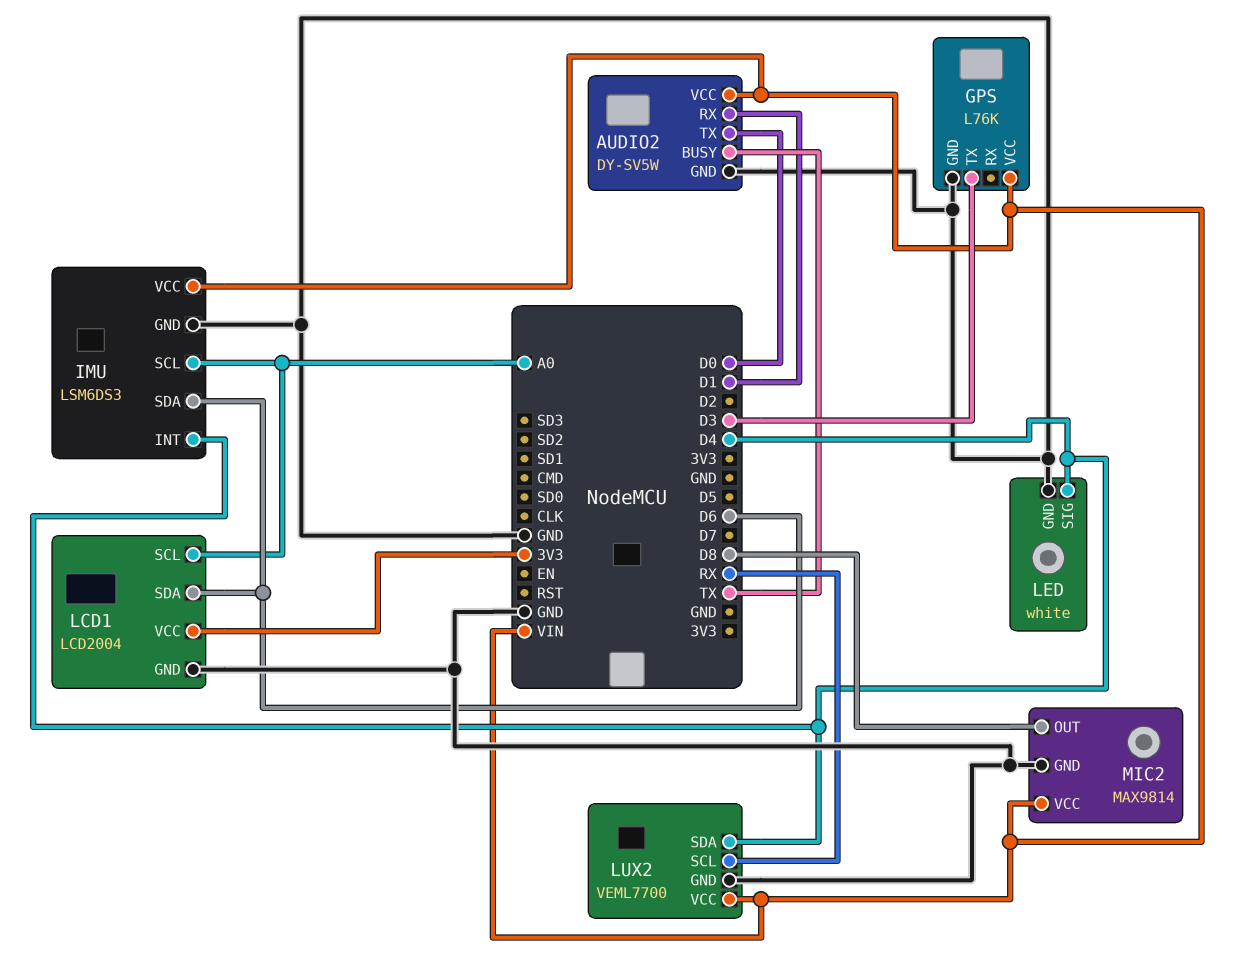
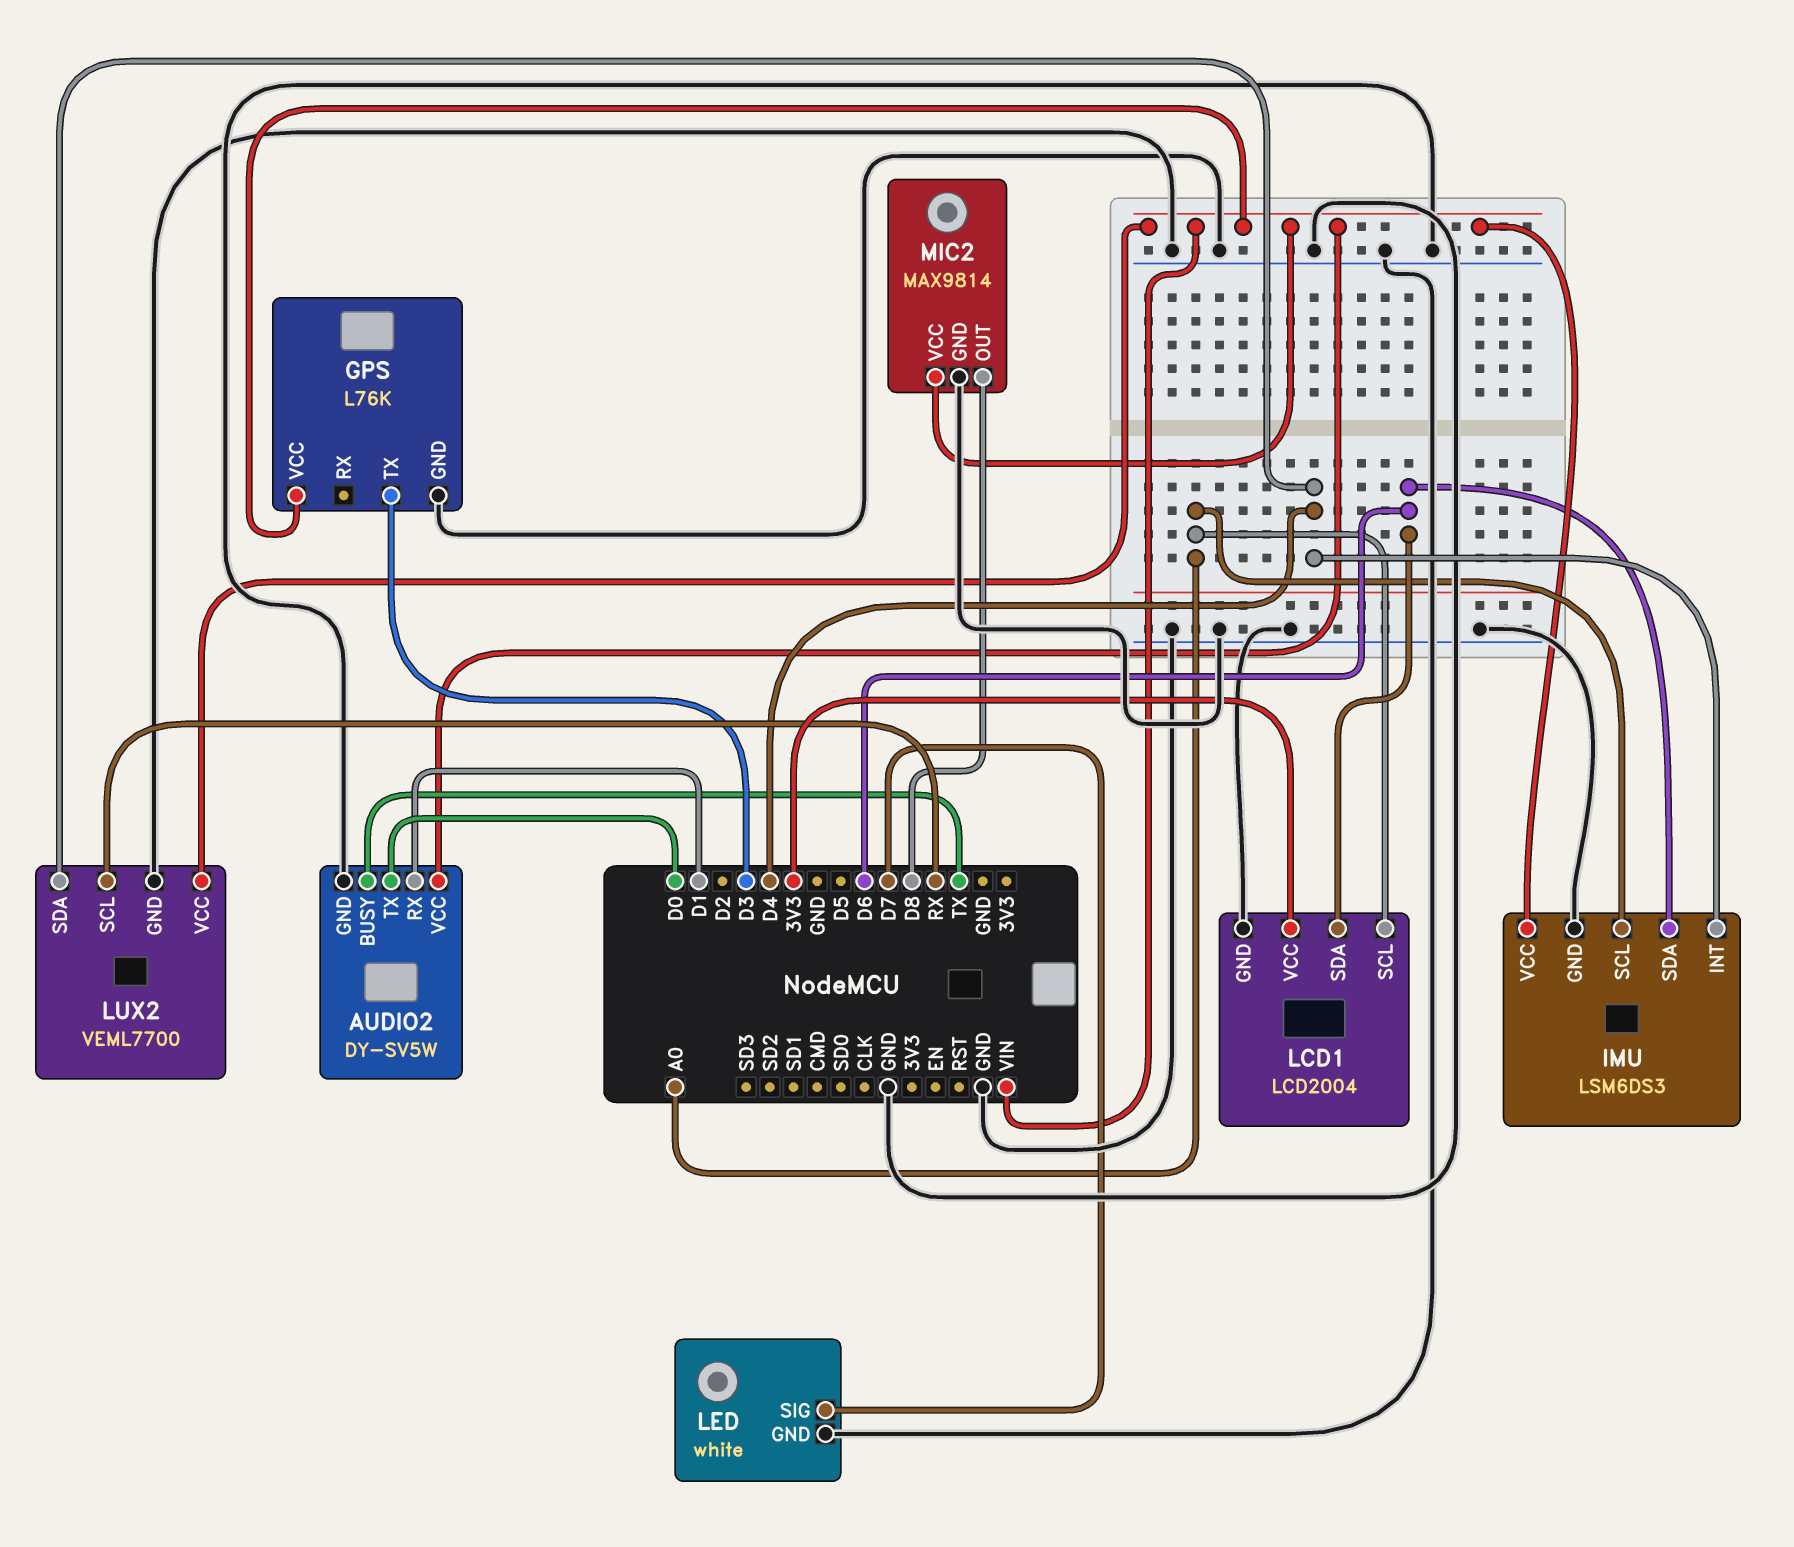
LED pin SIG: D4 -> D7

